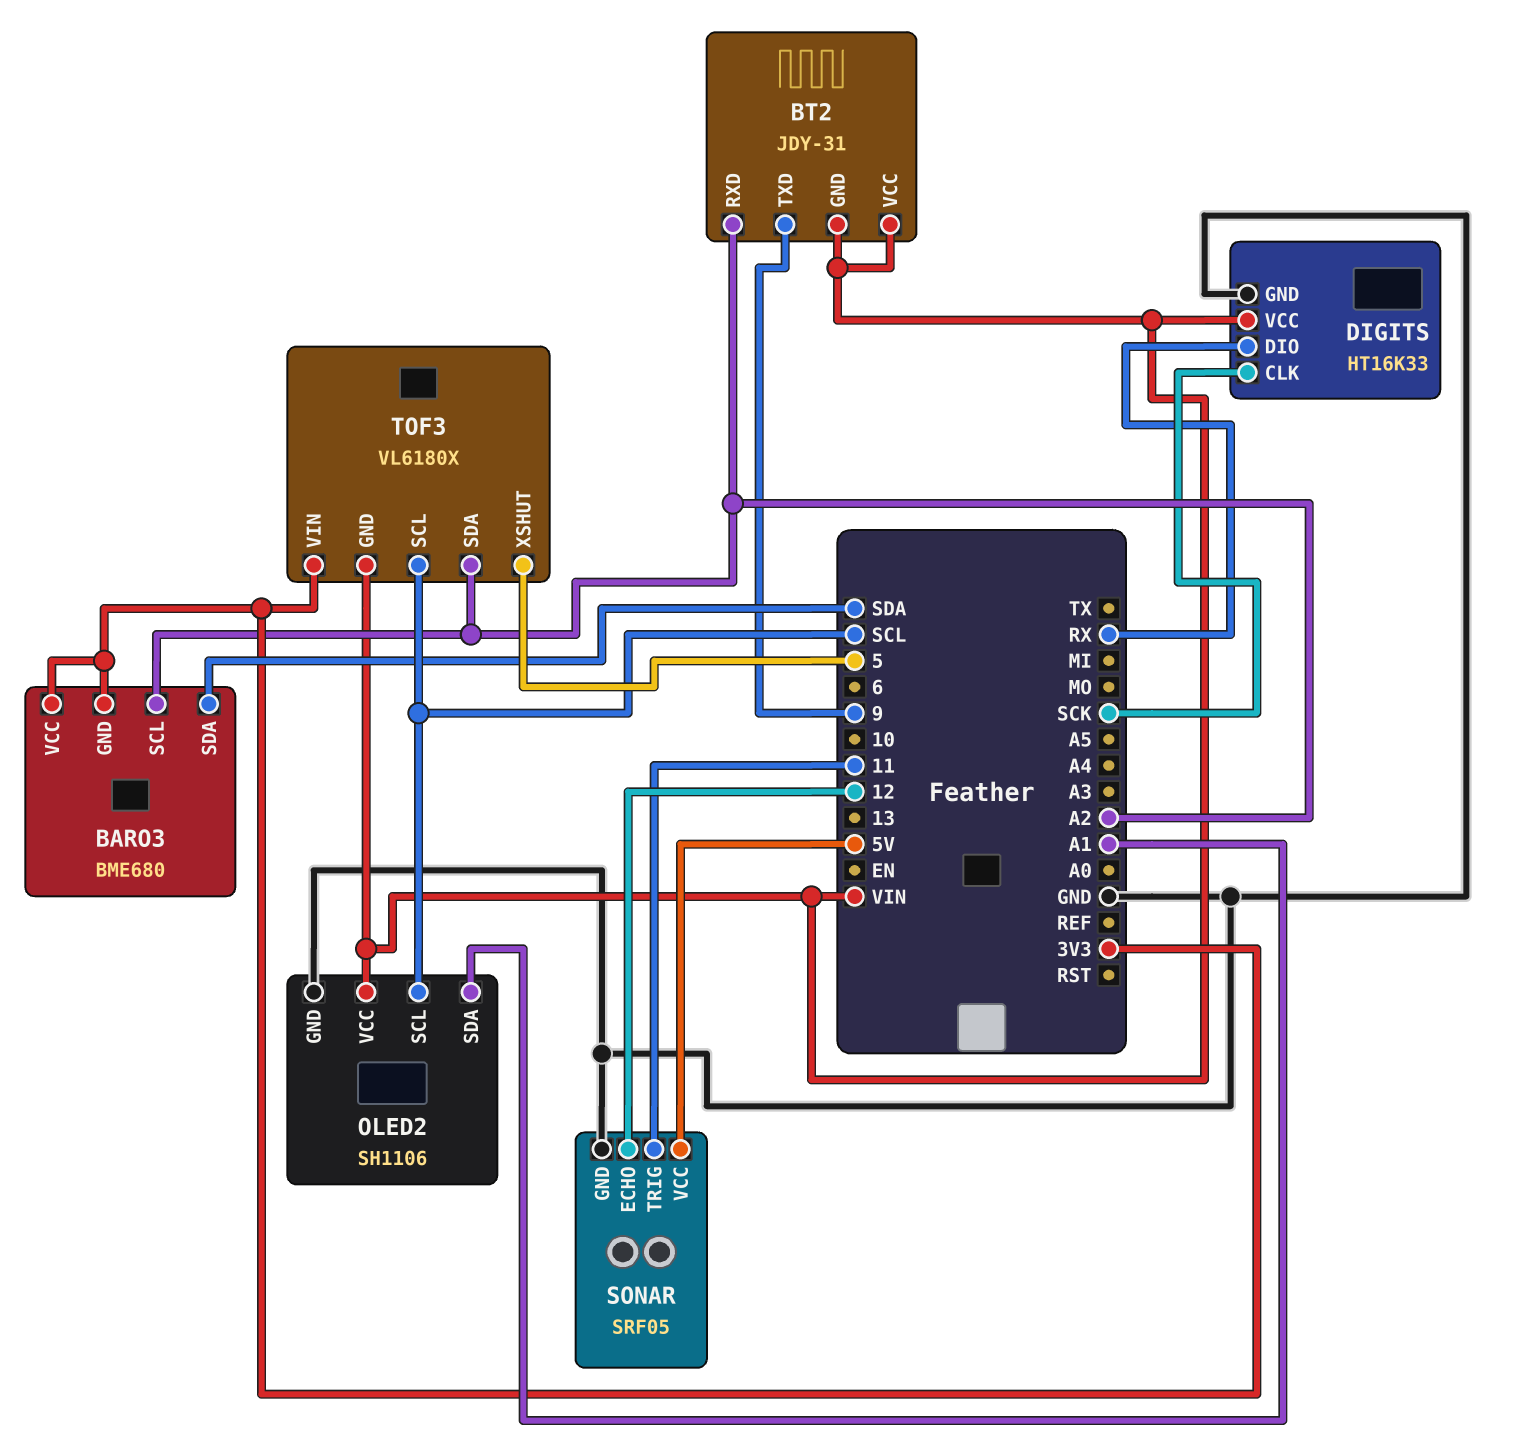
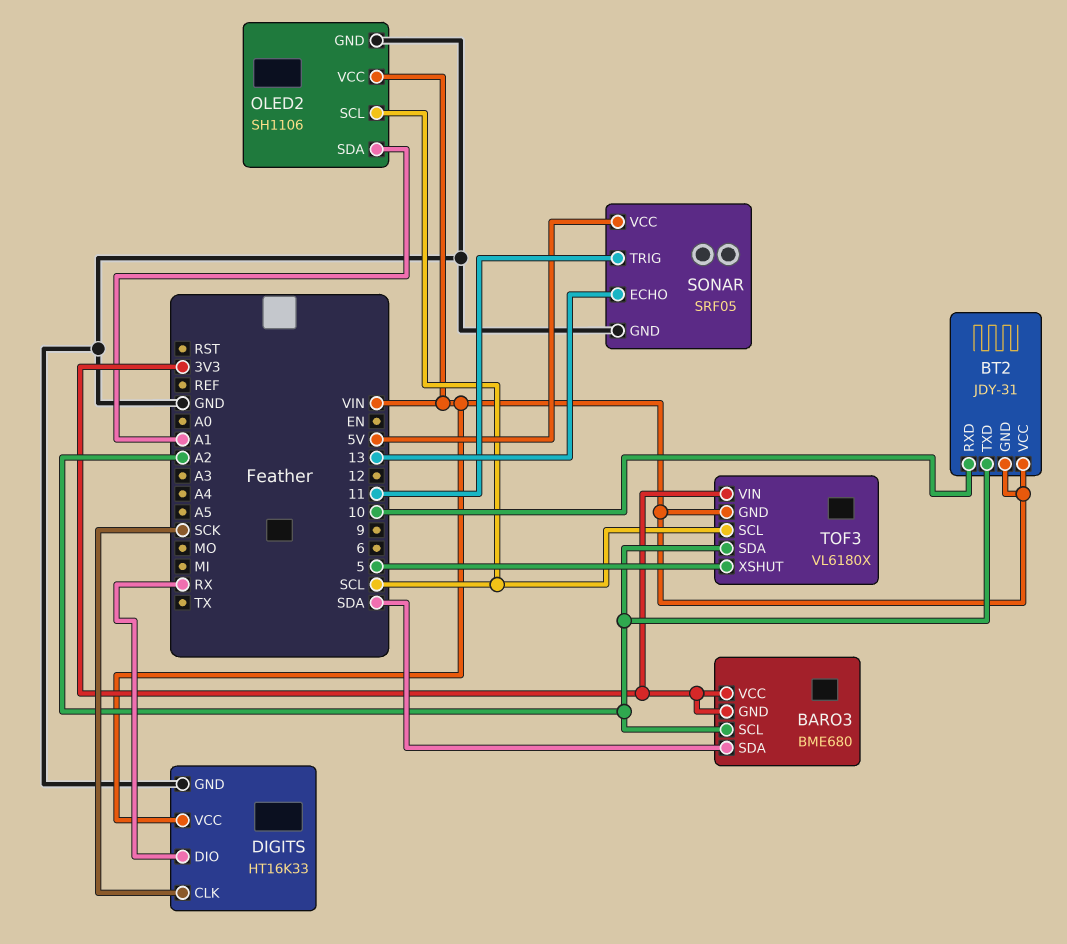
BT2 pin RXD: A2 -> 10
BT2 pin TXD: 9 -> A2
SONAR pin ECHO: 12 -> 13

